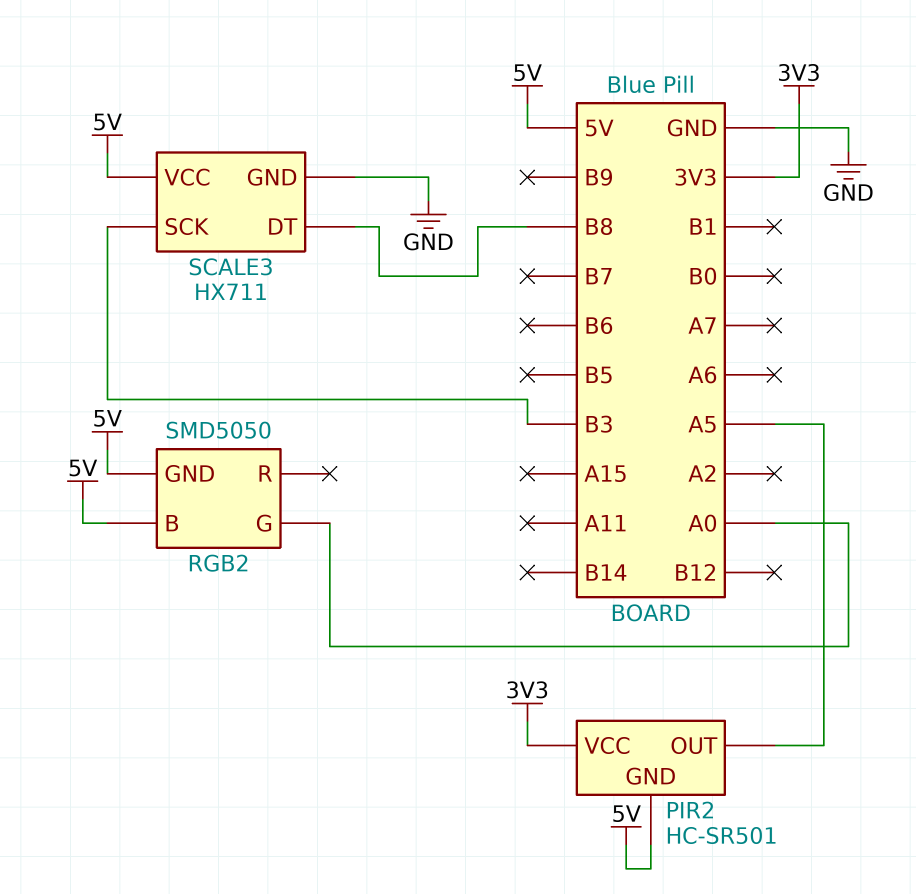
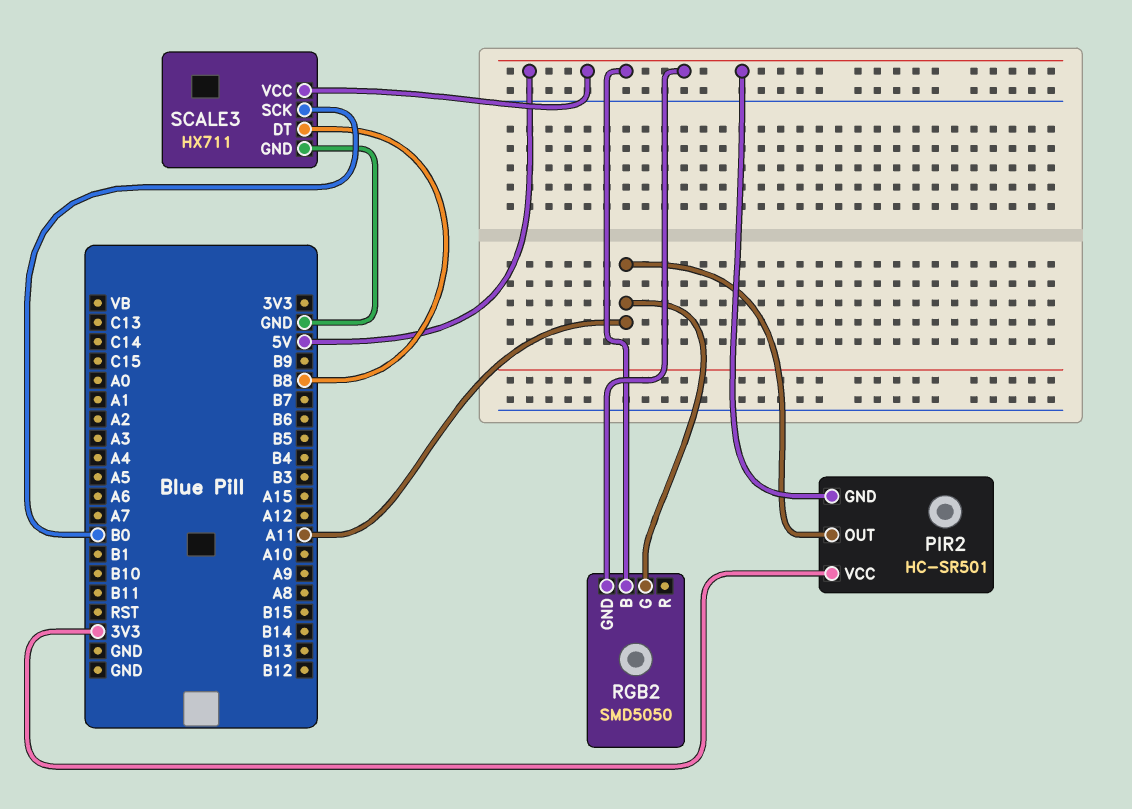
PIR2 pin OUT: A5 -> A11
RGB2 pin G: A0 -> A11
SCALE3 pin SCK: B3 -> B0

